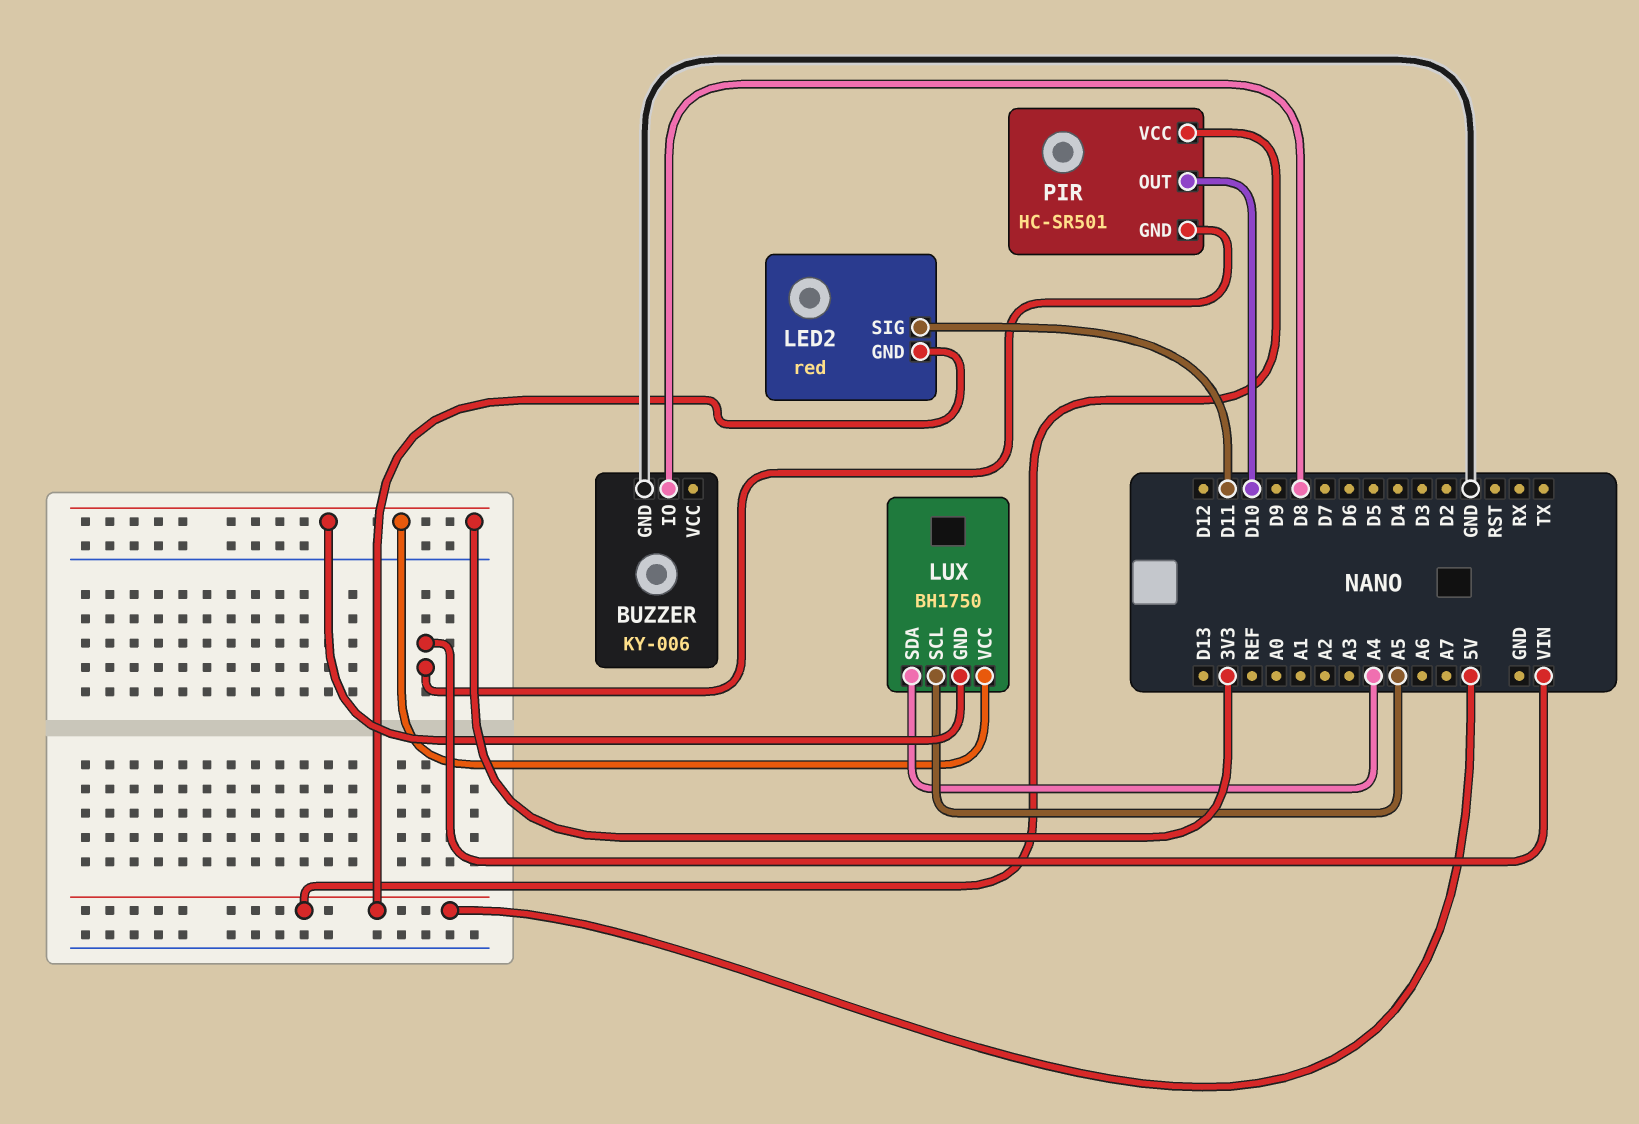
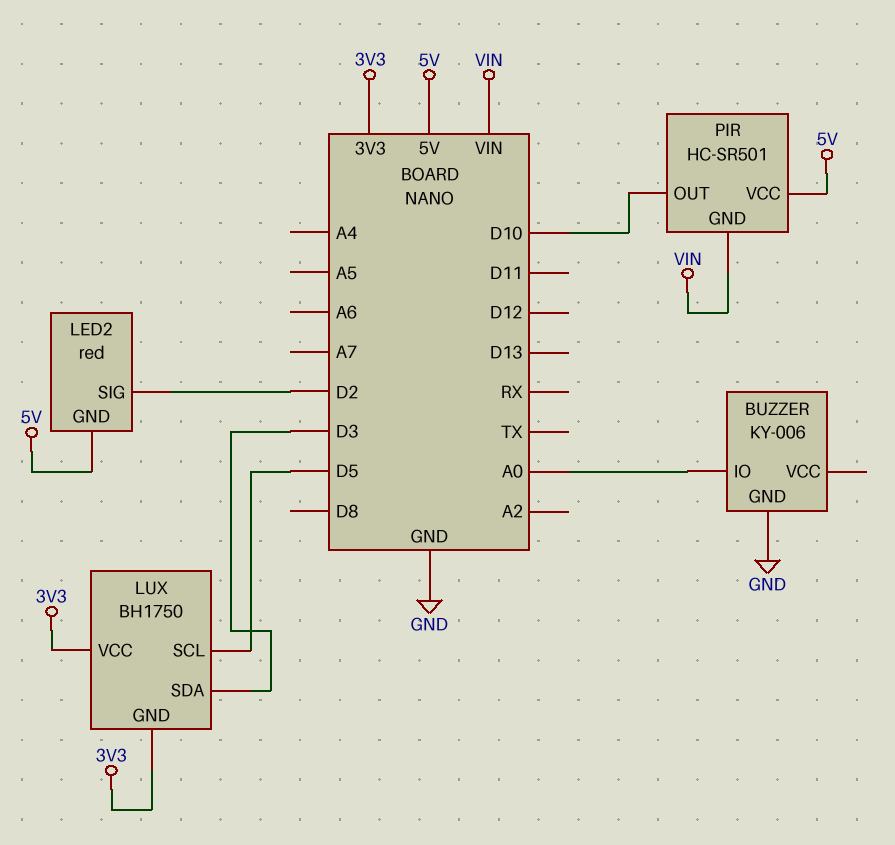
BUZZER pin IO: D8 -> A0
LED2 pin SIG: D11 -> D2
LUX pin SCL: A5 -> D5
LUX pin SDA: A4 -> D3

